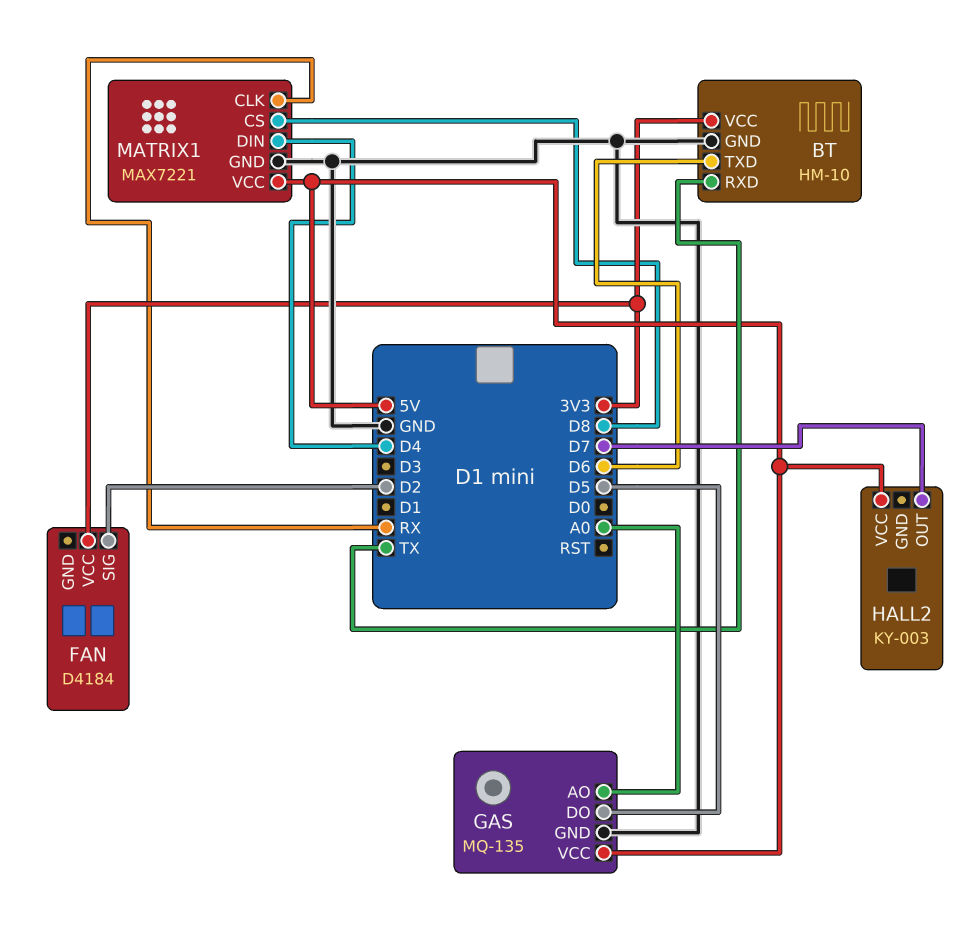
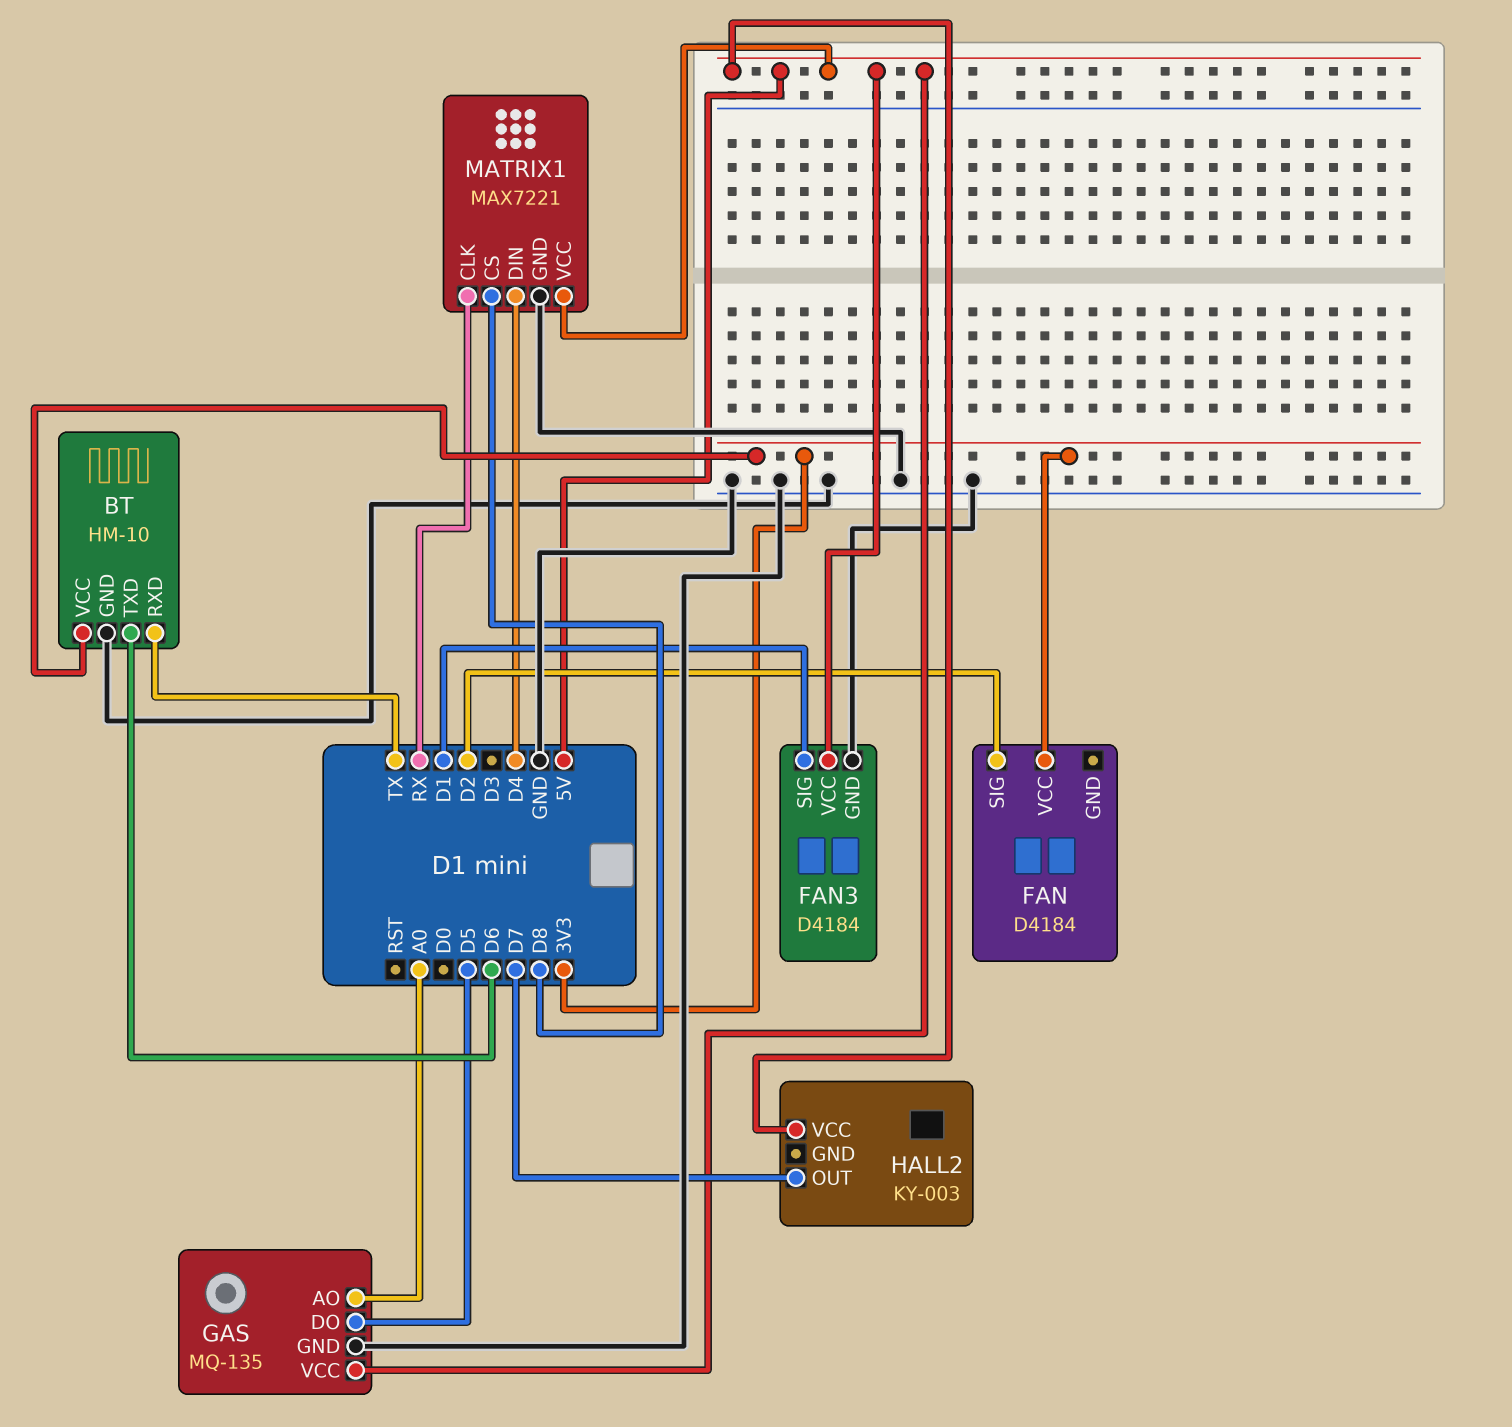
FAN3: none -> D4184
FAN3 pin GND: none -> GND
FAN3 pin SIG: none -> D1
FAN3 pin VCC: none -> 5V

